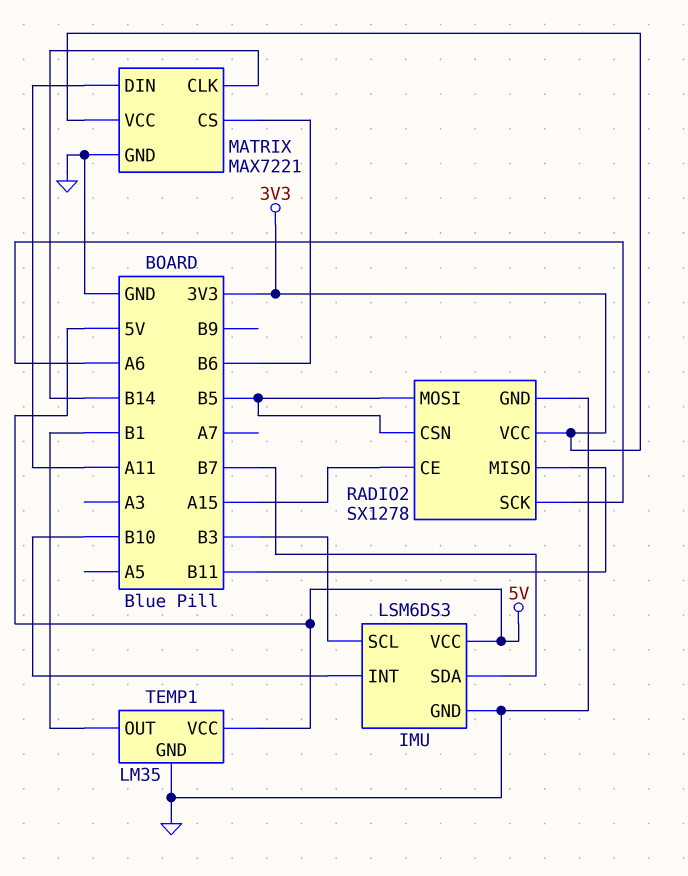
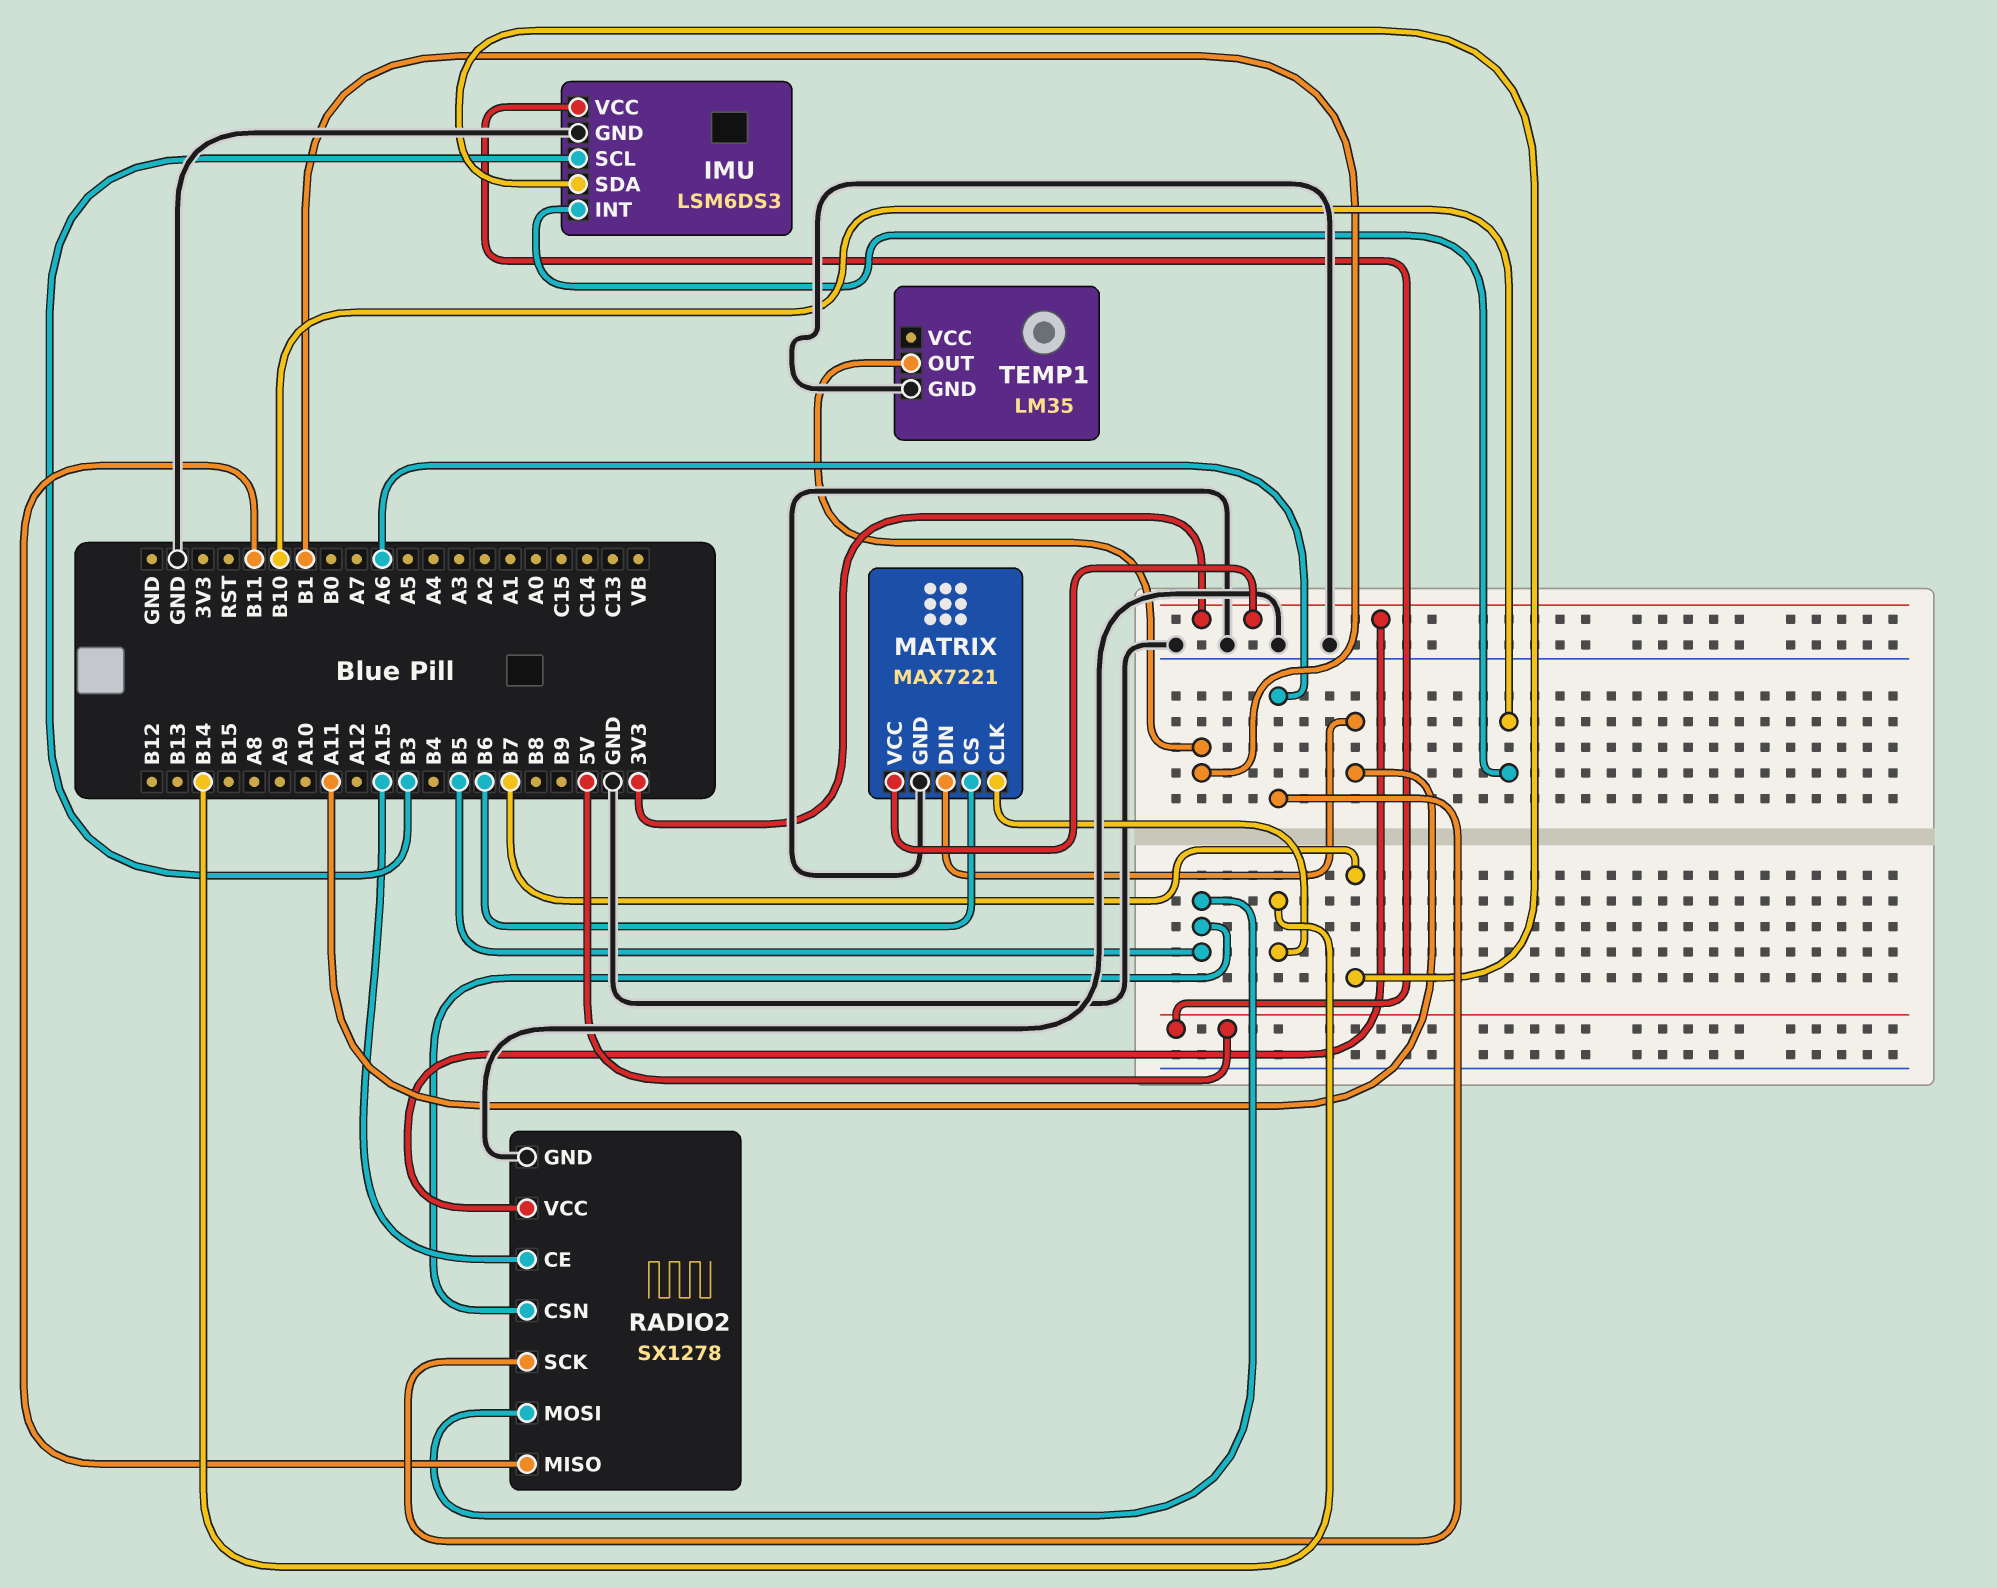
TEMP1 pin VCC: 5V -> none

